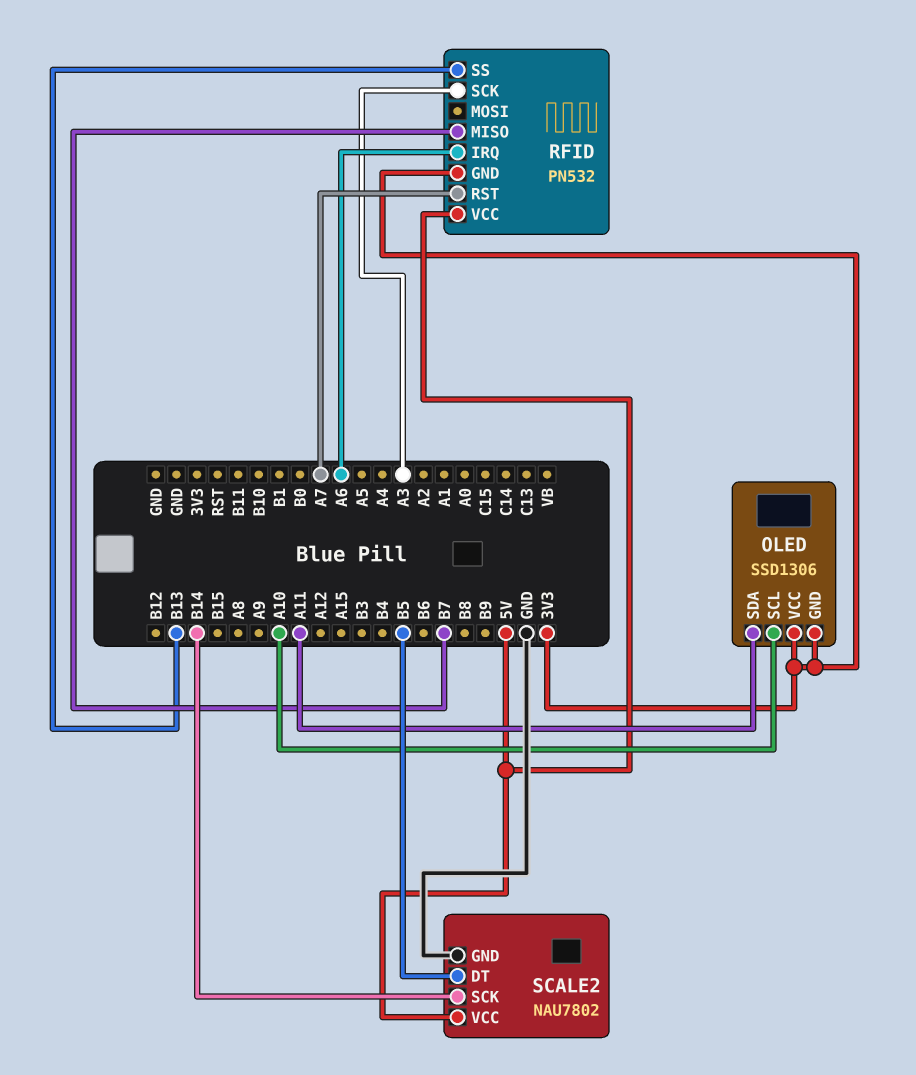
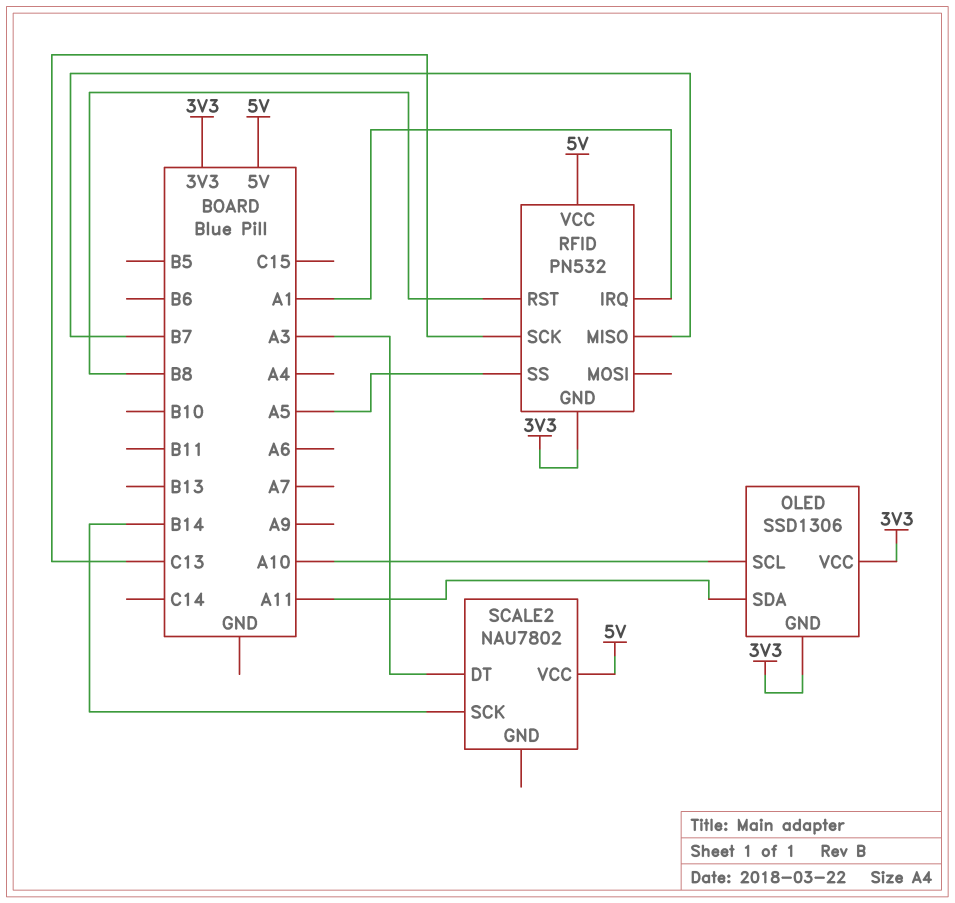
RFID pin IRQ: A6 -> A1
RFID pin RST: A7 -> B8
RFID pin SCK: A3 -> C13
RFID pin SS: B13 -> A5
SCALE2 pin DT: B5 -> A3
SCALE2 pin GND: GND -> none

